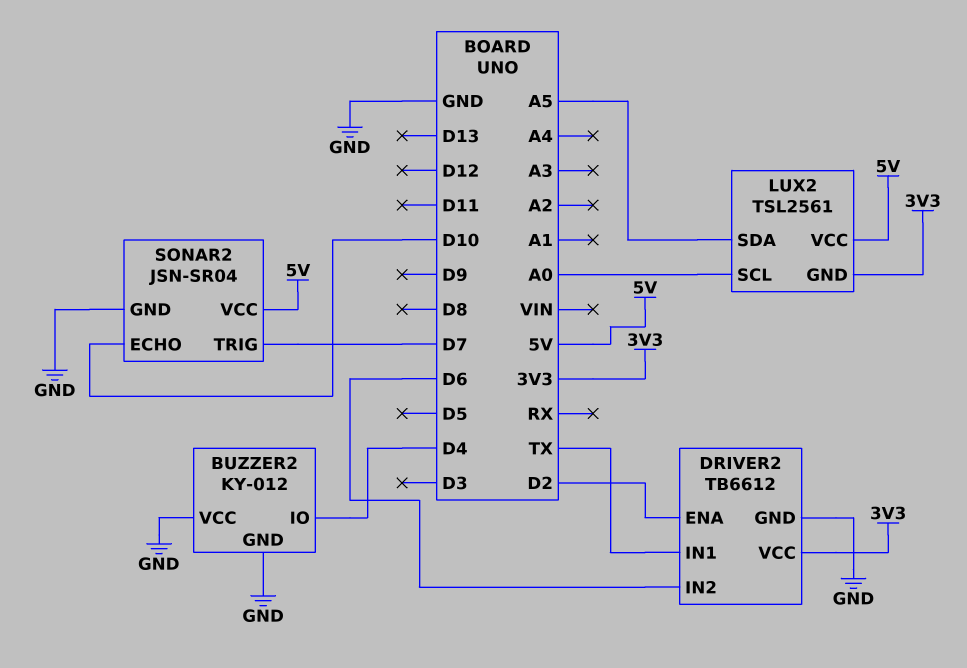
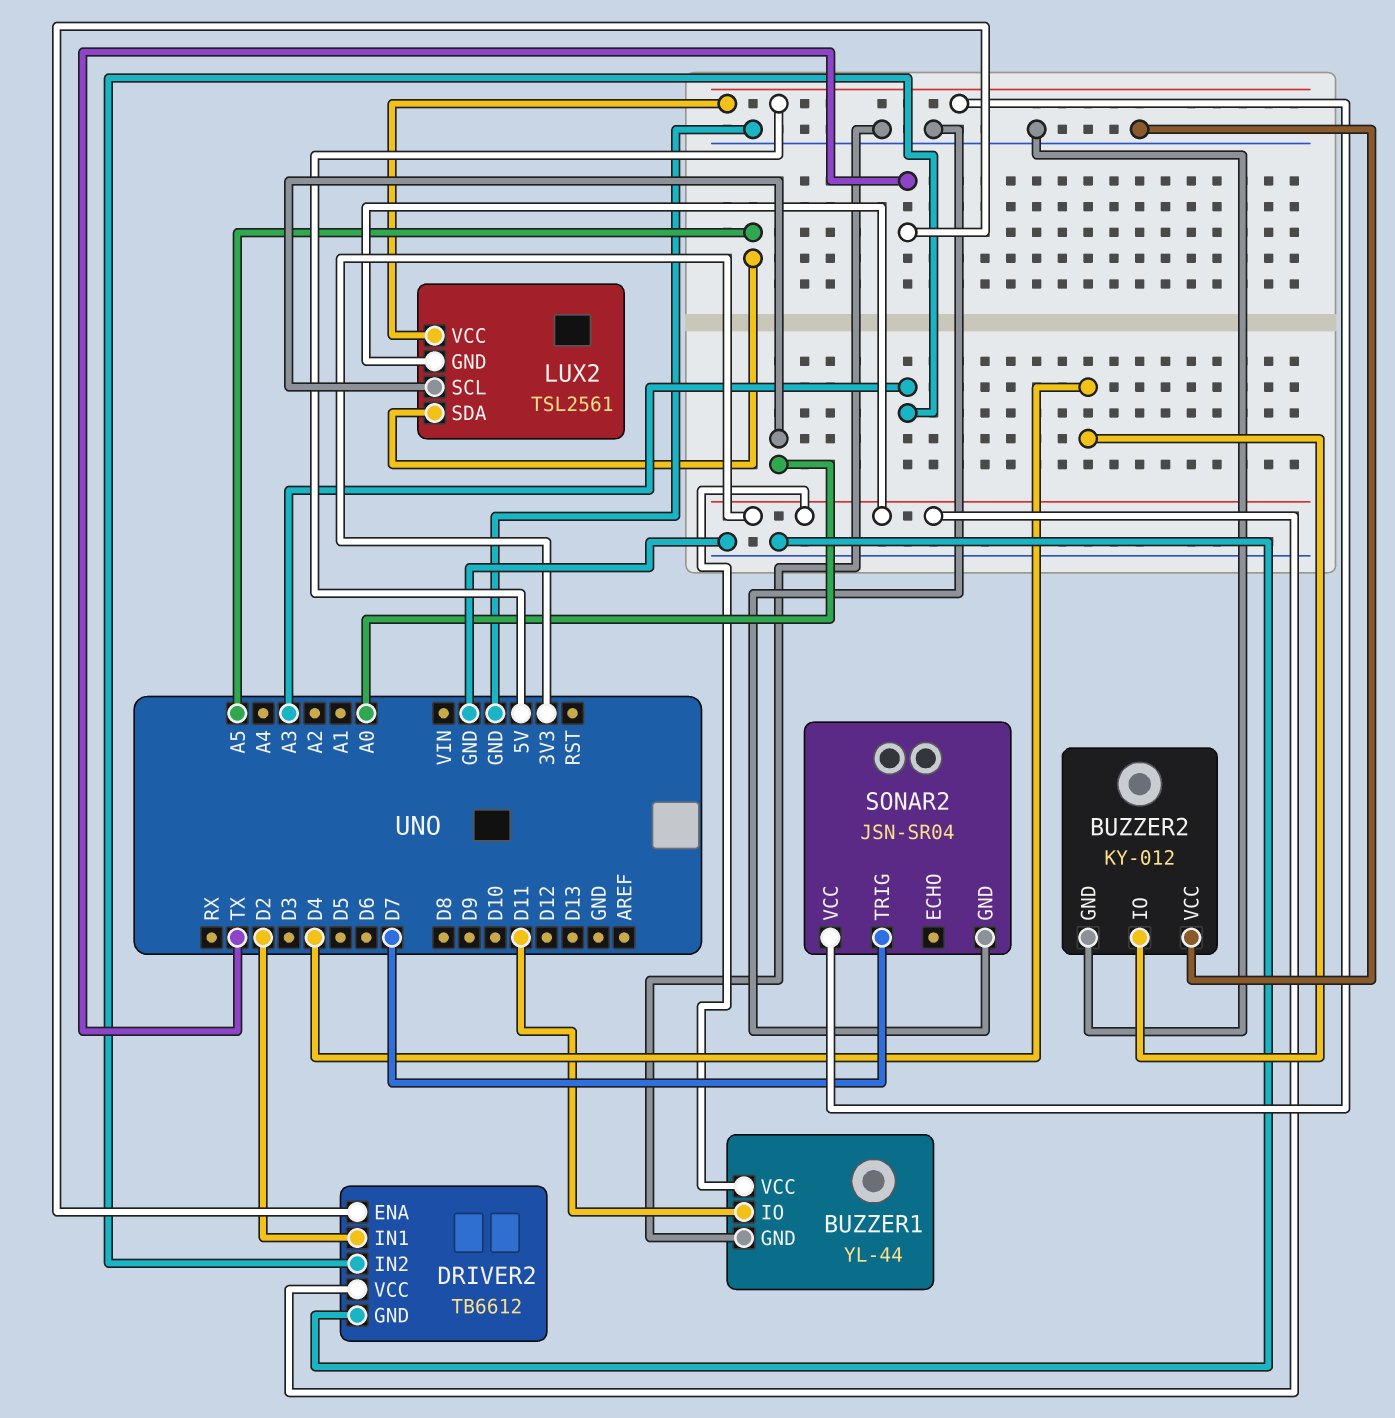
BUZZER1: none -> YL-44
BUZZER1 pin GND: none -> GND
BUZZER1 pin IO: none -> D11
BUZZER1 pin VCC: none -> 3V3
DRIVER2 pin ENA: D2 -> TX
DRIVER2 pin IN1: TX -> D2
DRIVER2 pin IN2: D6 -> A3
SONAR2 pin ECHO: D10 -> none

